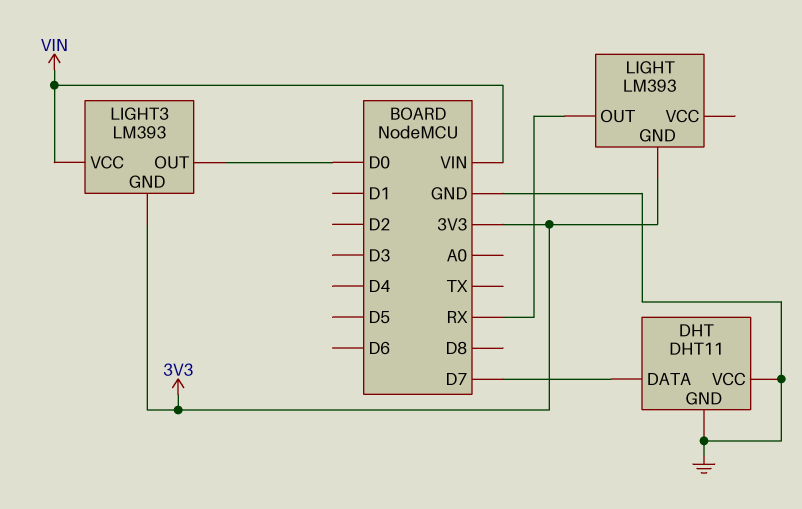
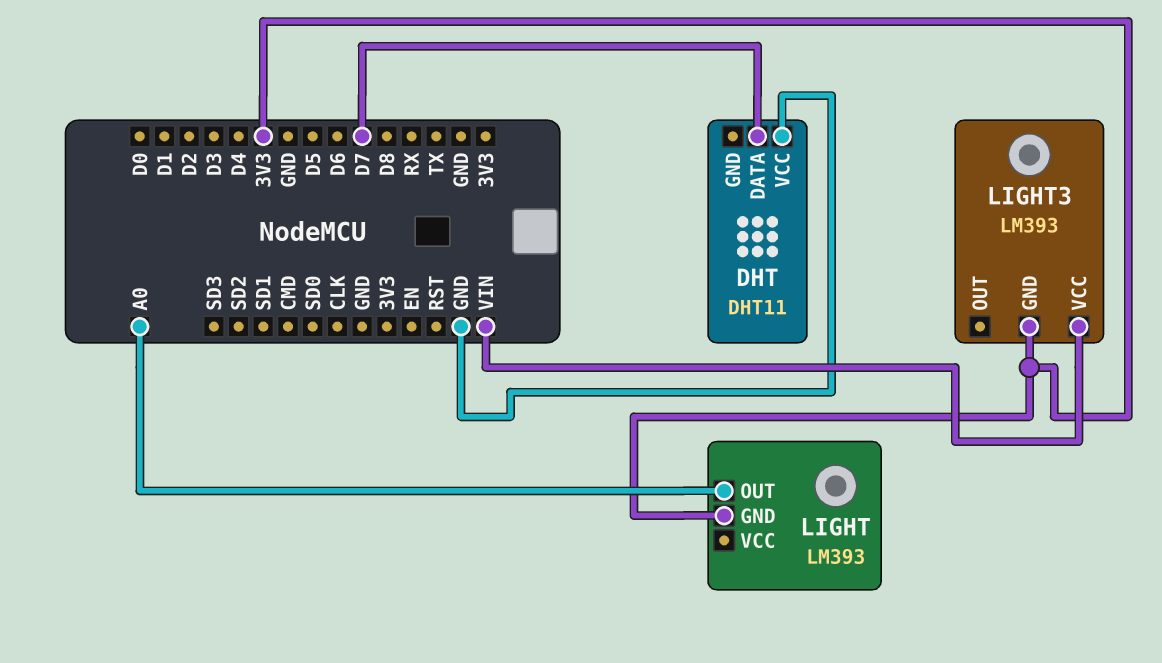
DHT pin GND: GND -> none
LIGHT pin OUT: RX -> A0
LIGHT3 pin OUT: D0 -> none

